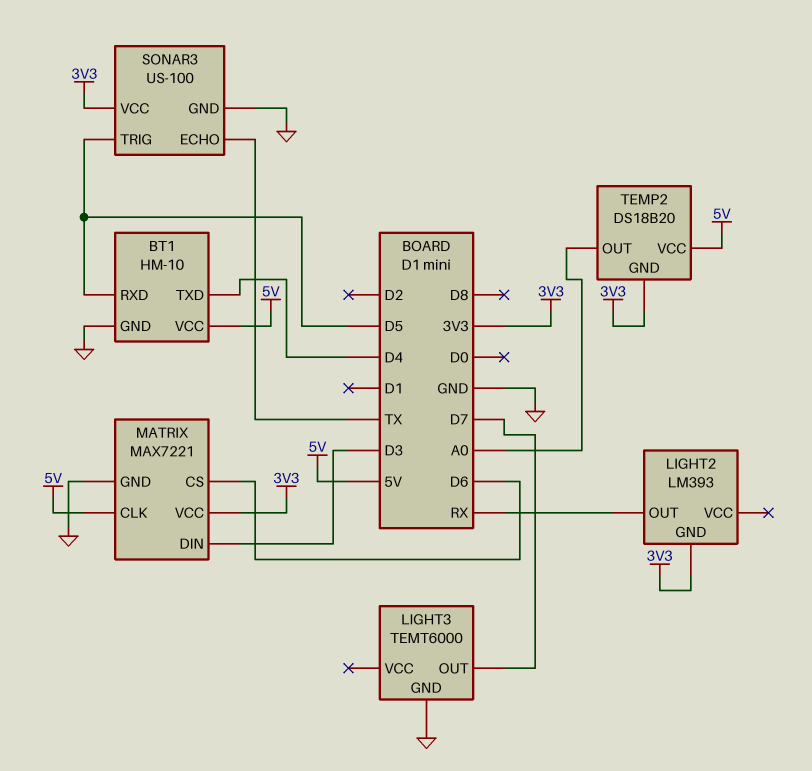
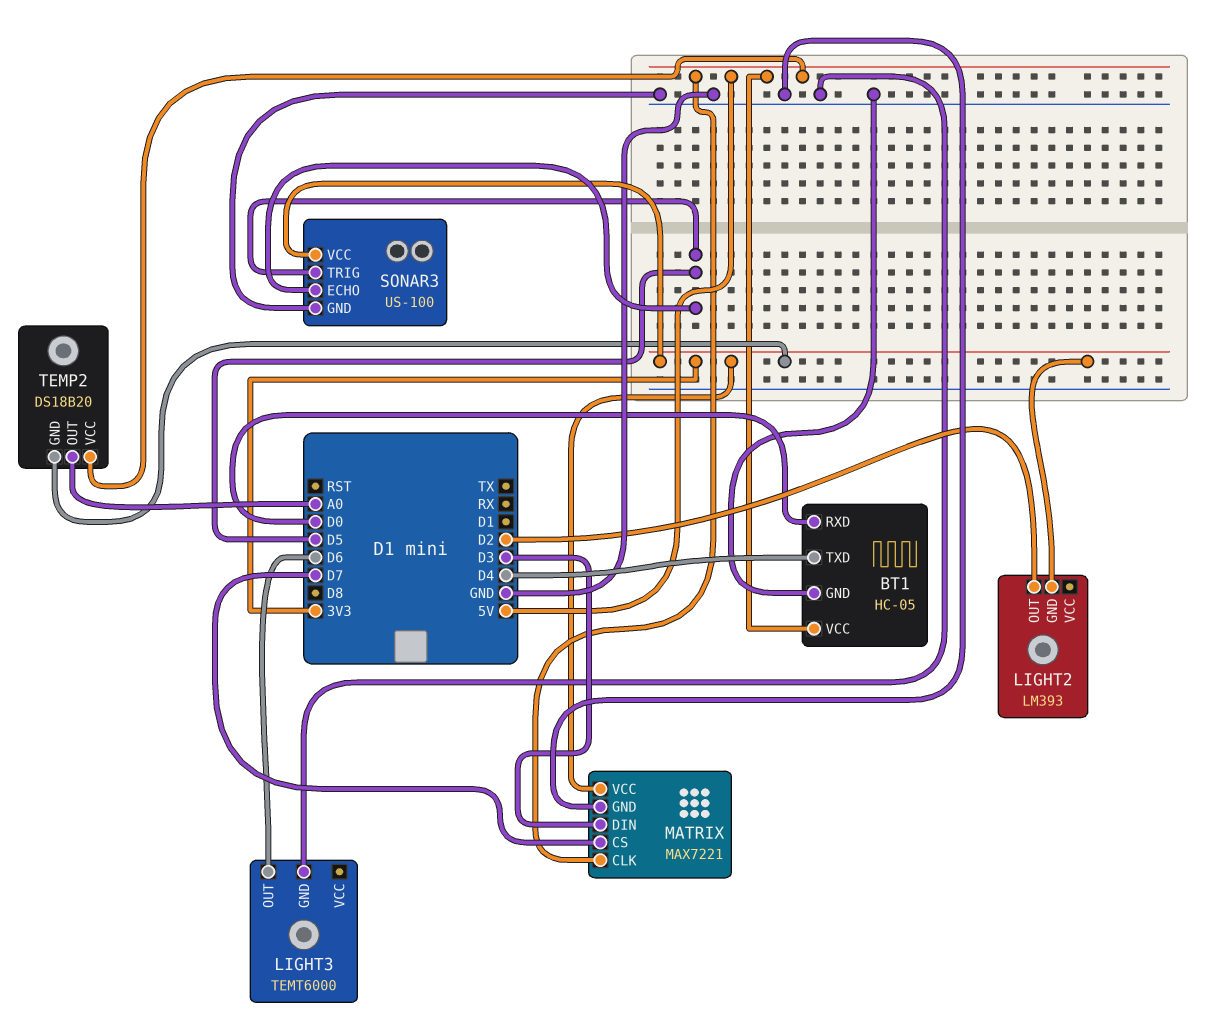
BT1: HM-10 -> HC-05
BT1 pin RXD: D5 -> D0
LIGHT2 pin OUT: RX -> D2
LIGHT3 pin OUT: D7 -> D6
MATRIX pin CS: D6 -> D7
SONAR3 pin ECHO: TX -> D5

